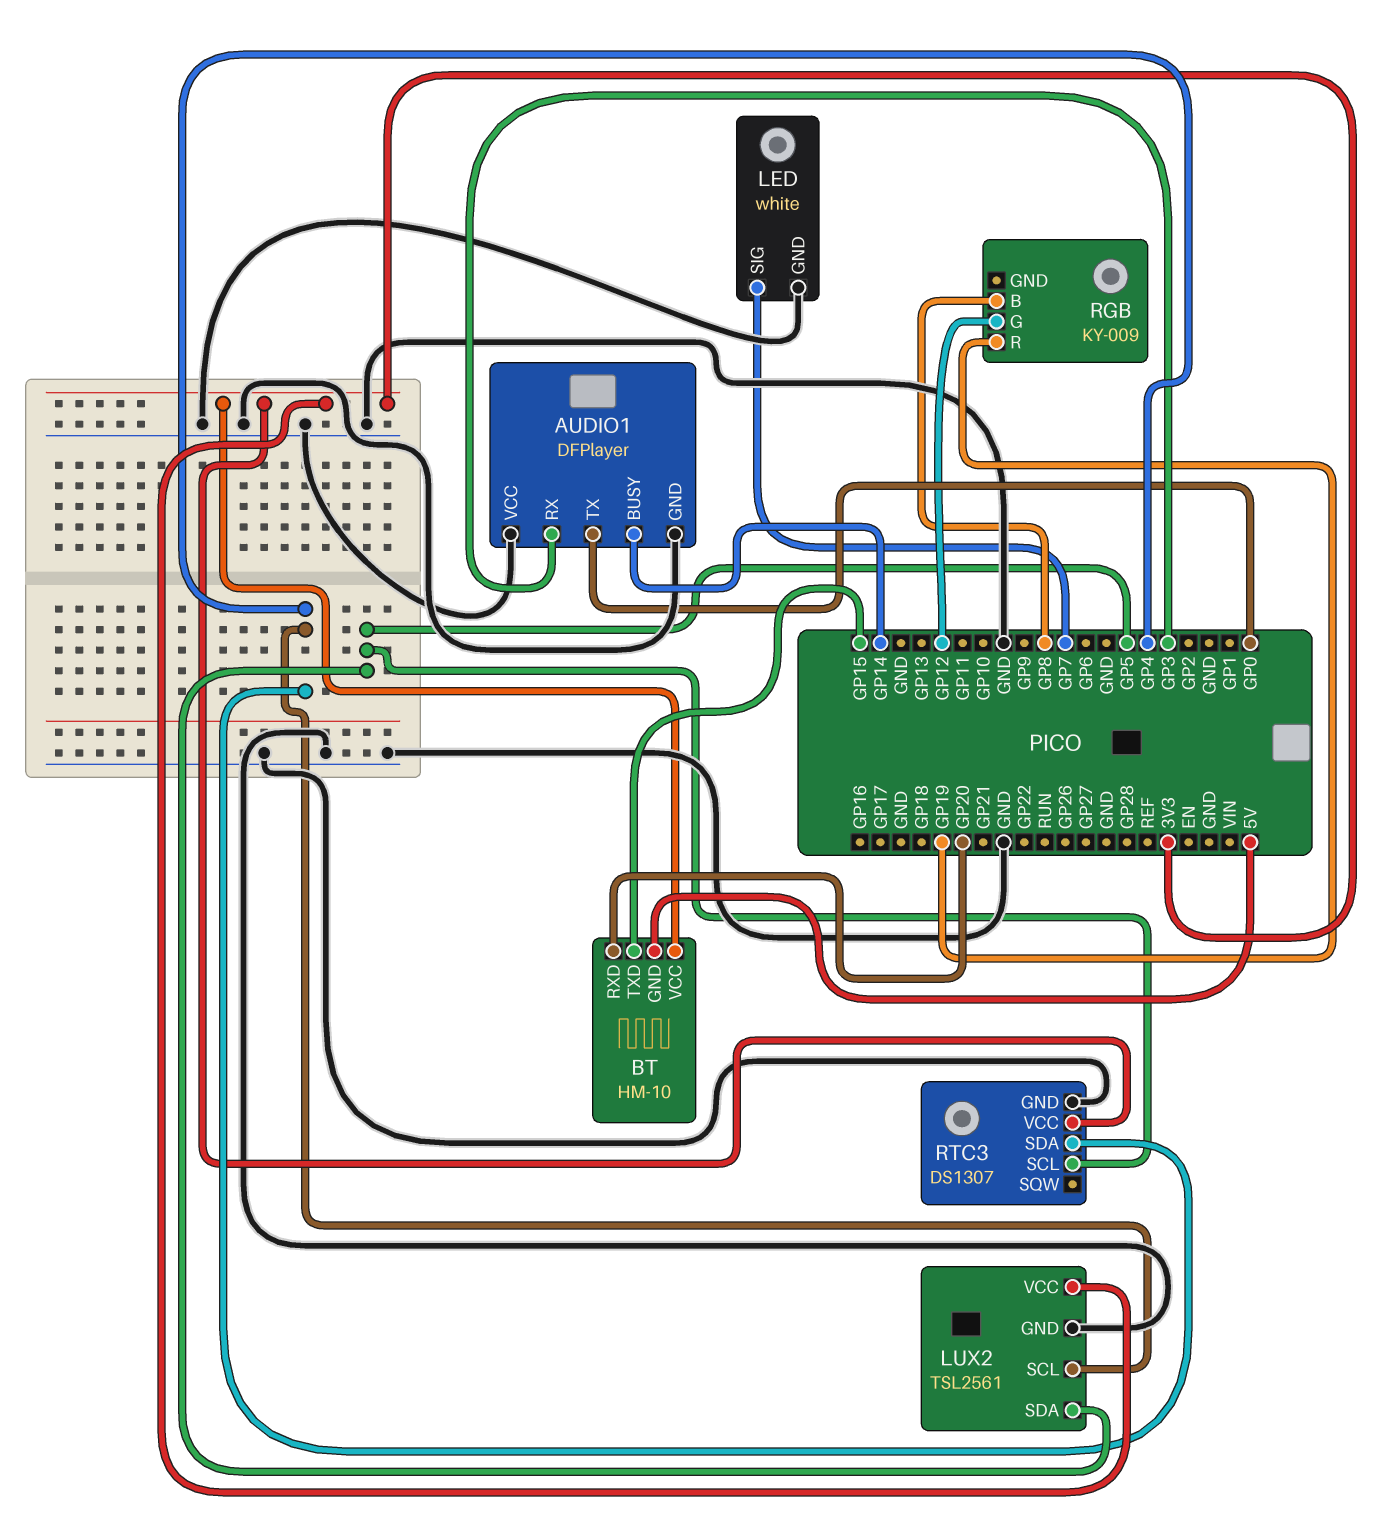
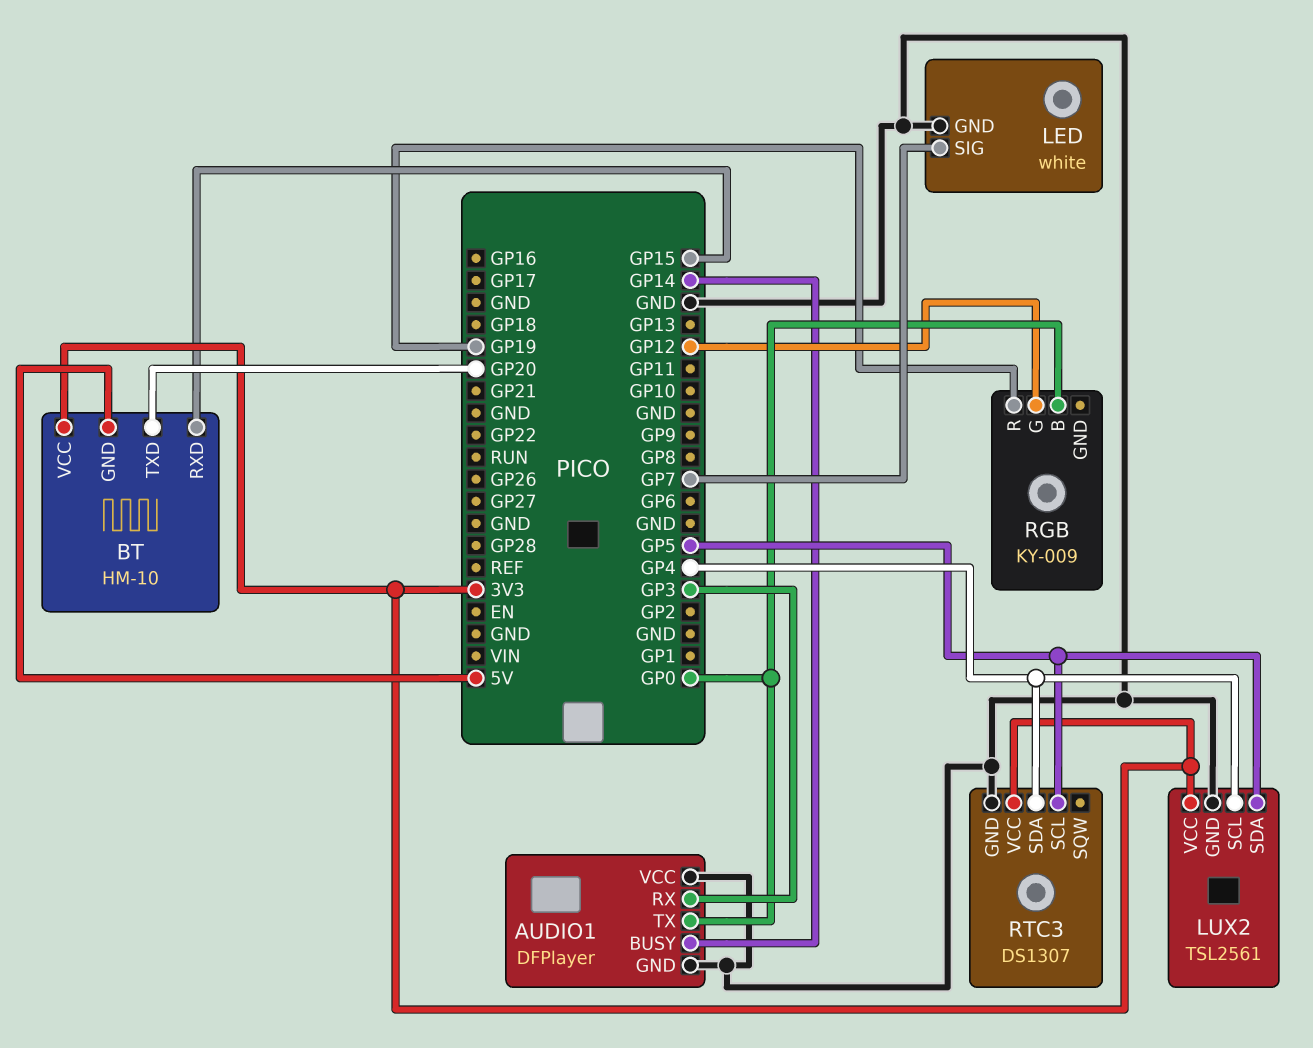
BT pin RXD: GP20 -> GP15
BT pin TXD: GP15 -> GP20
RGB pin B: GP8 -> GP0

